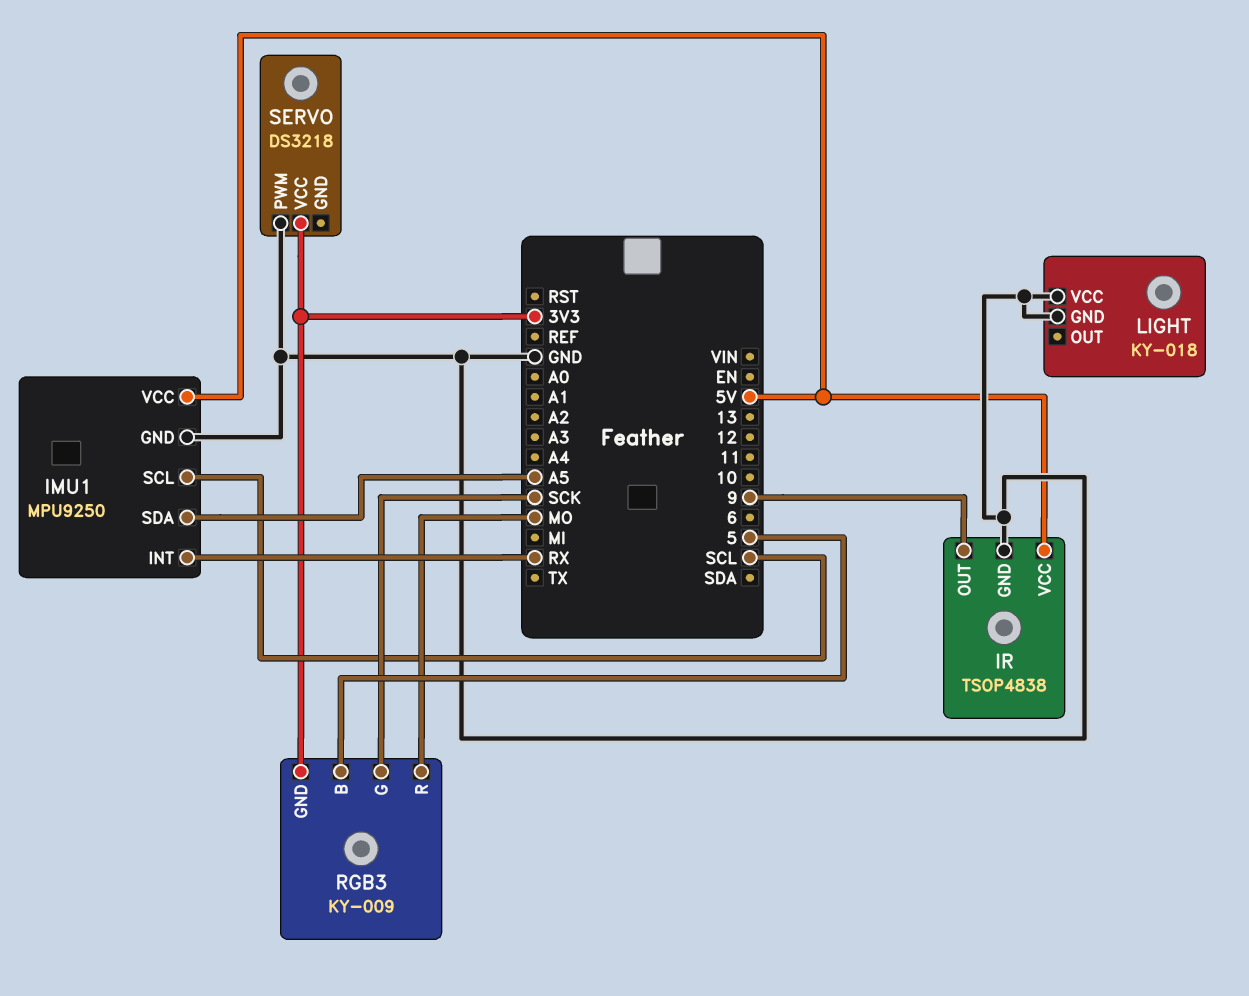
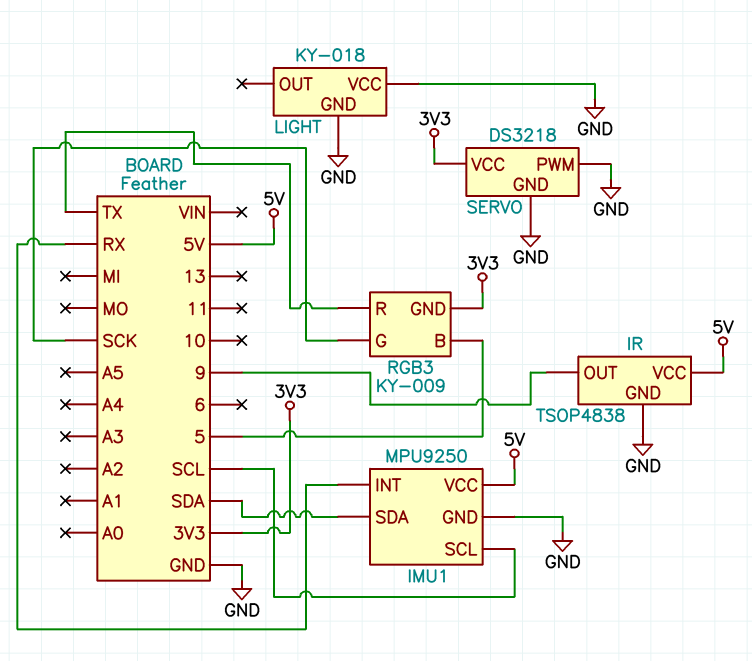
IMU1 pin SDA: A5 -> SDA
RGB3 pin R: MO -> TX
SERVO pin GND: none -> GND

